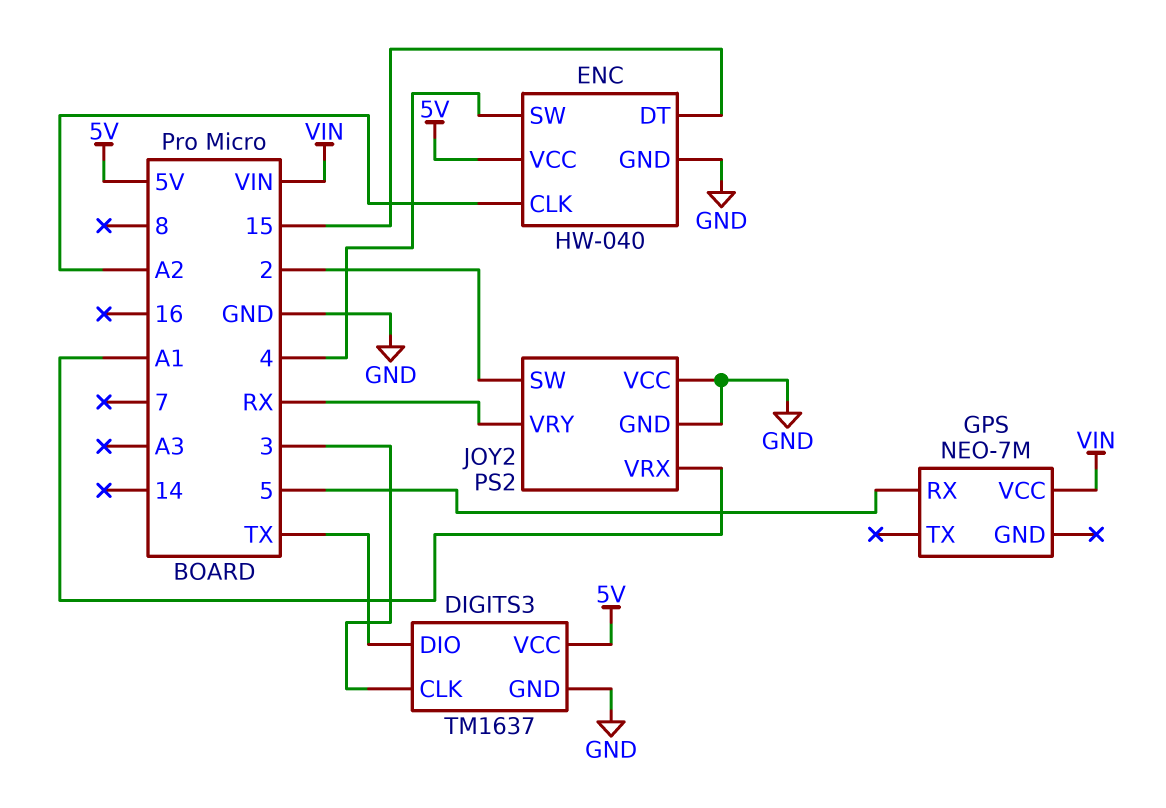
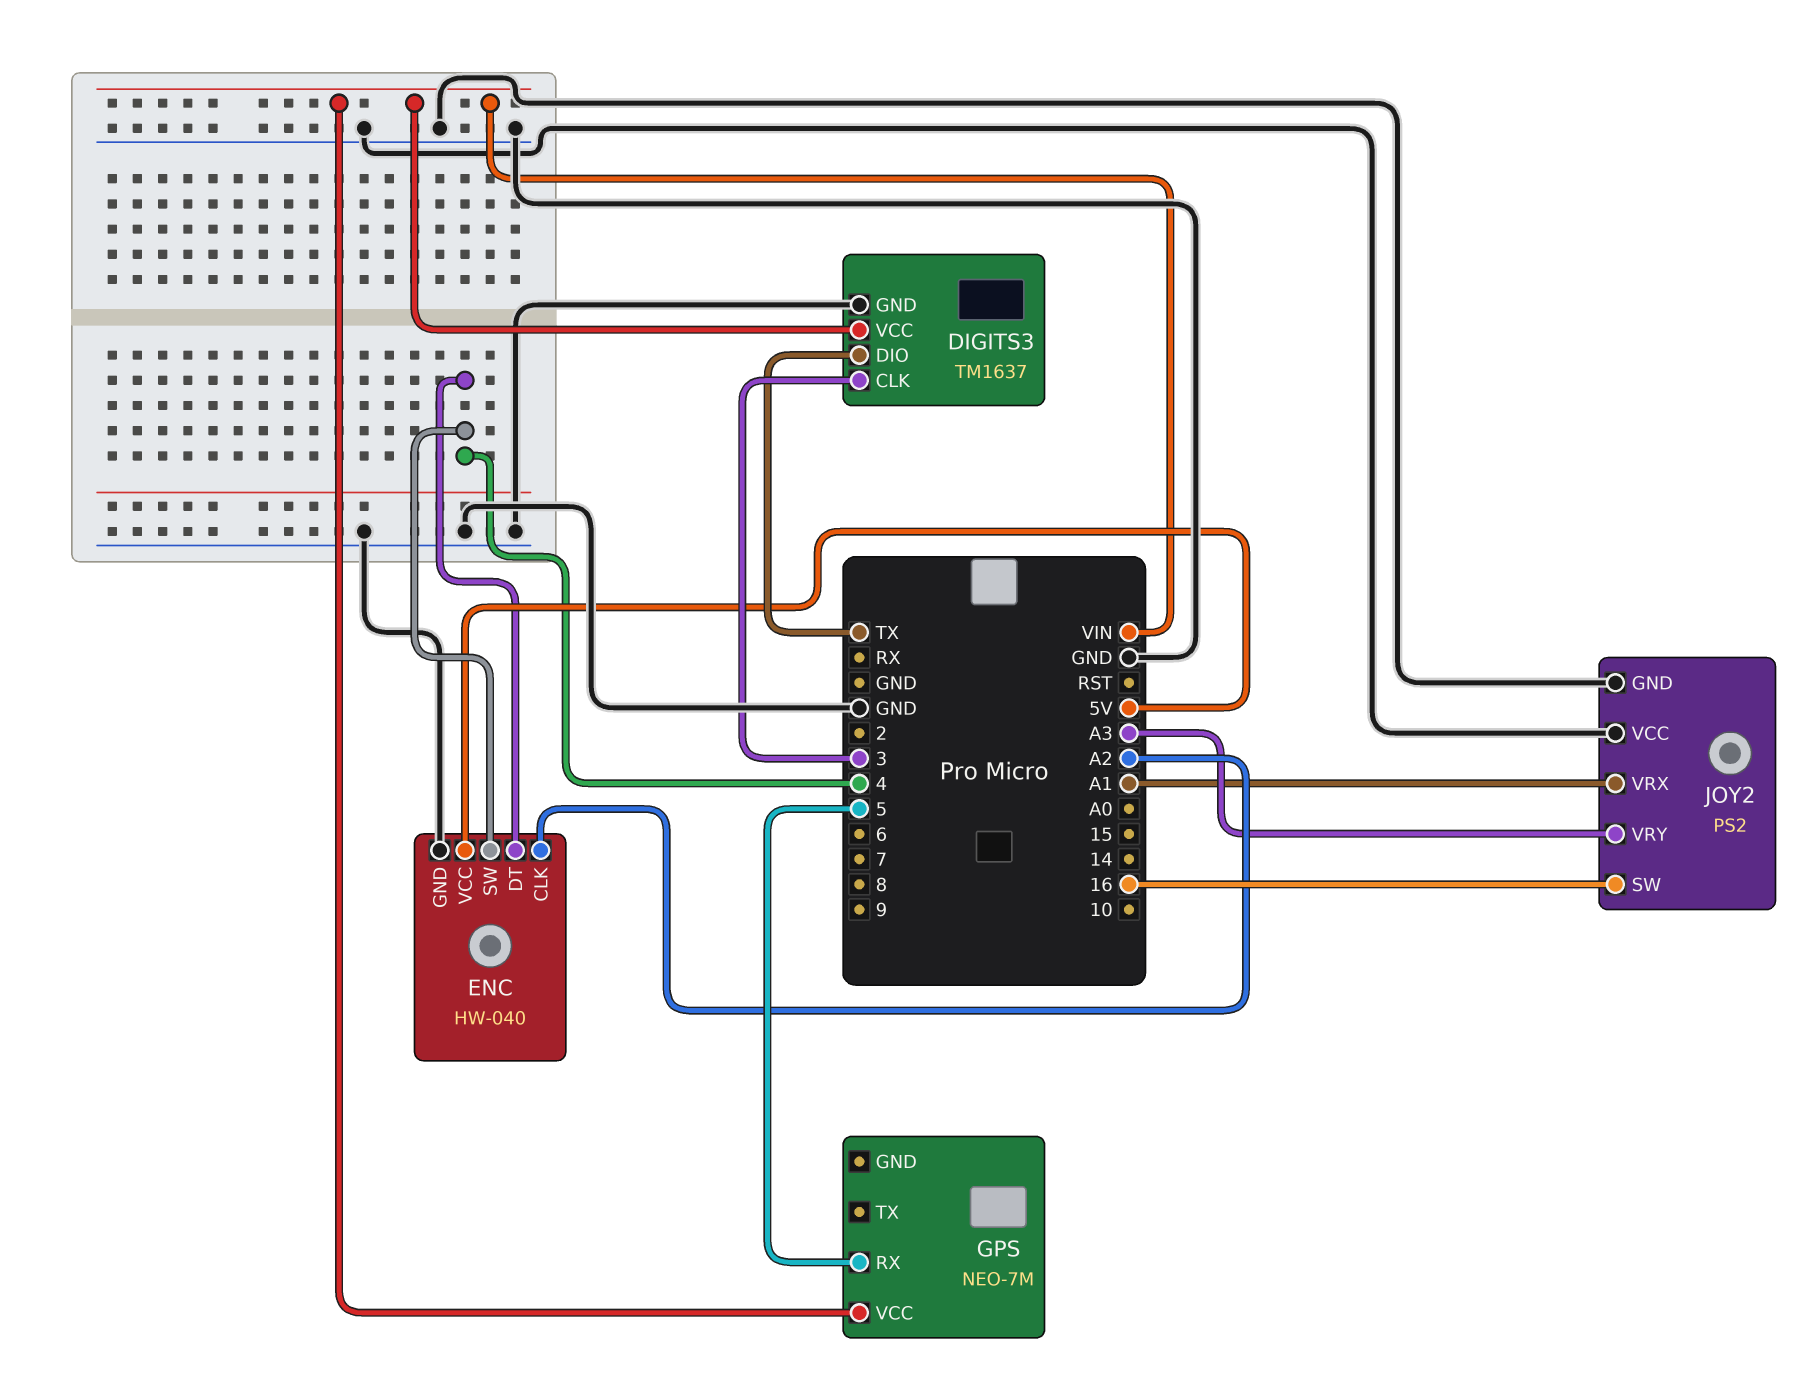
DIGITS3 pin VCC: 5V -> VIN
ENC pin DT: 15 -> 4
JOY2 pin SW: 2 -> 16
JOY2 pin VRY: RX -> A3

